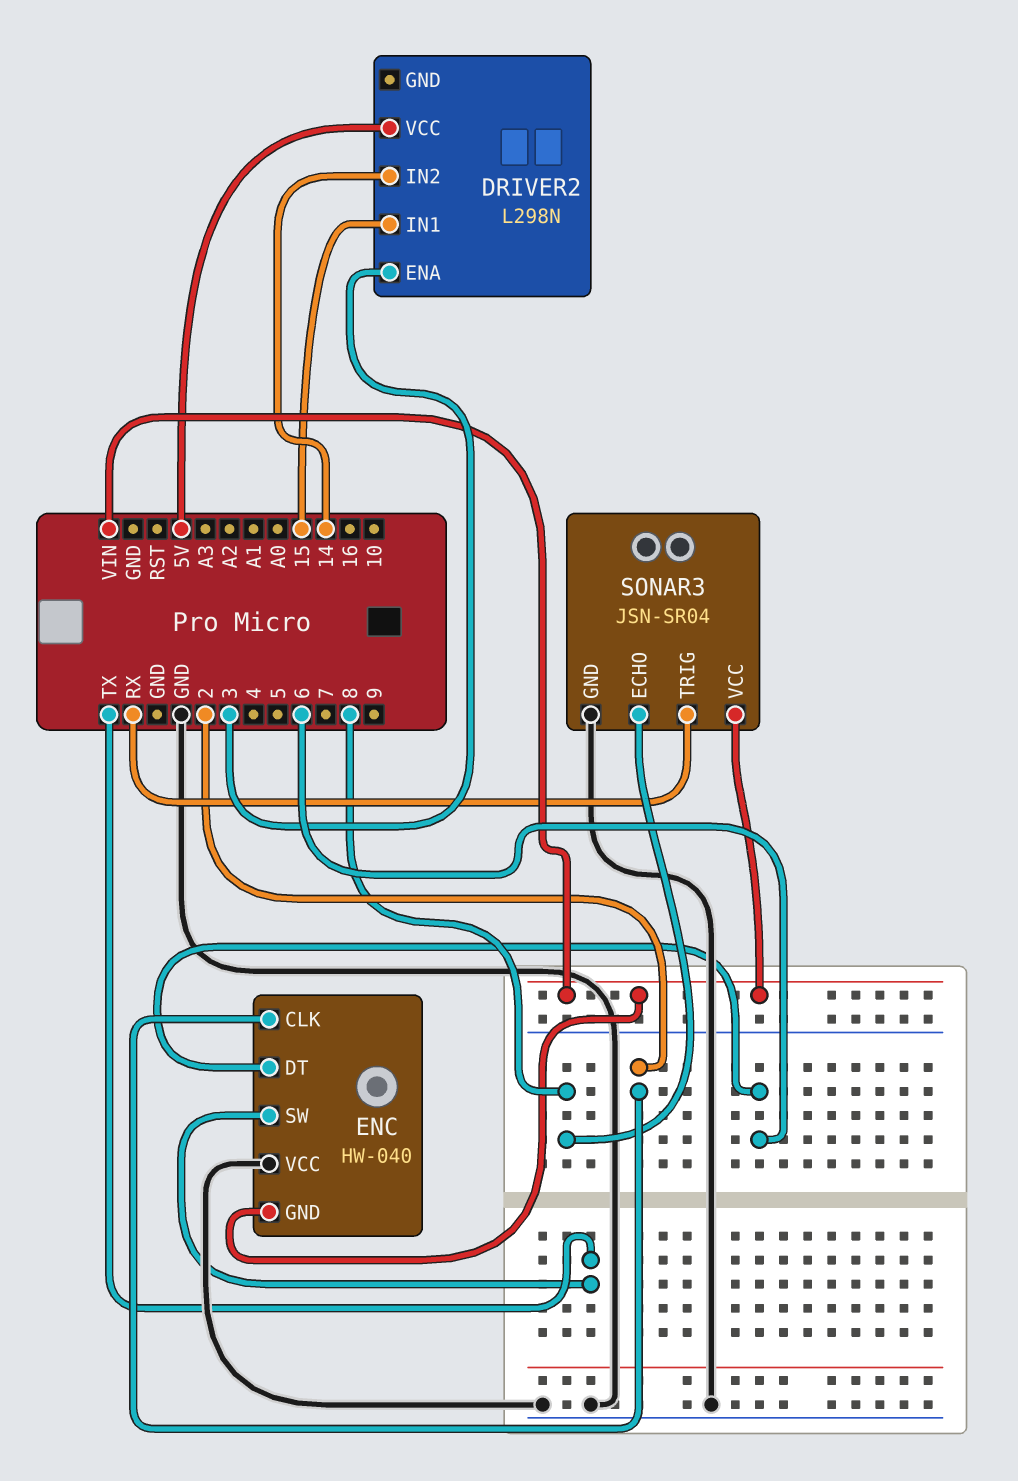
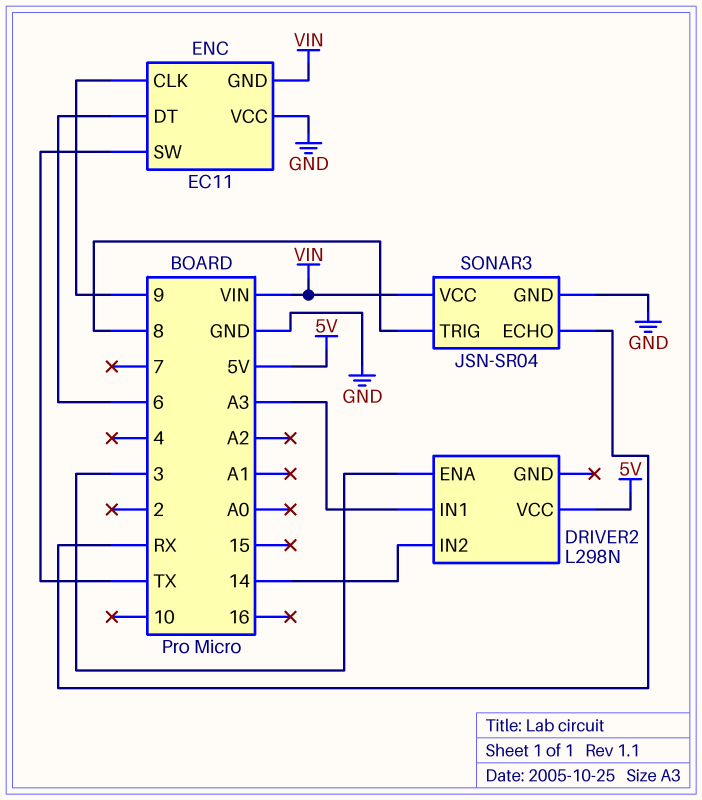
DRIVER2 pin IN1: 15 -> A3
ENC: HW-040 -> EC11
ENC pin CLK: 2 -> 9
SONAR3 pin ECHO: 8 -> RX
SONAR3 pin TRIG: RX -> 8

